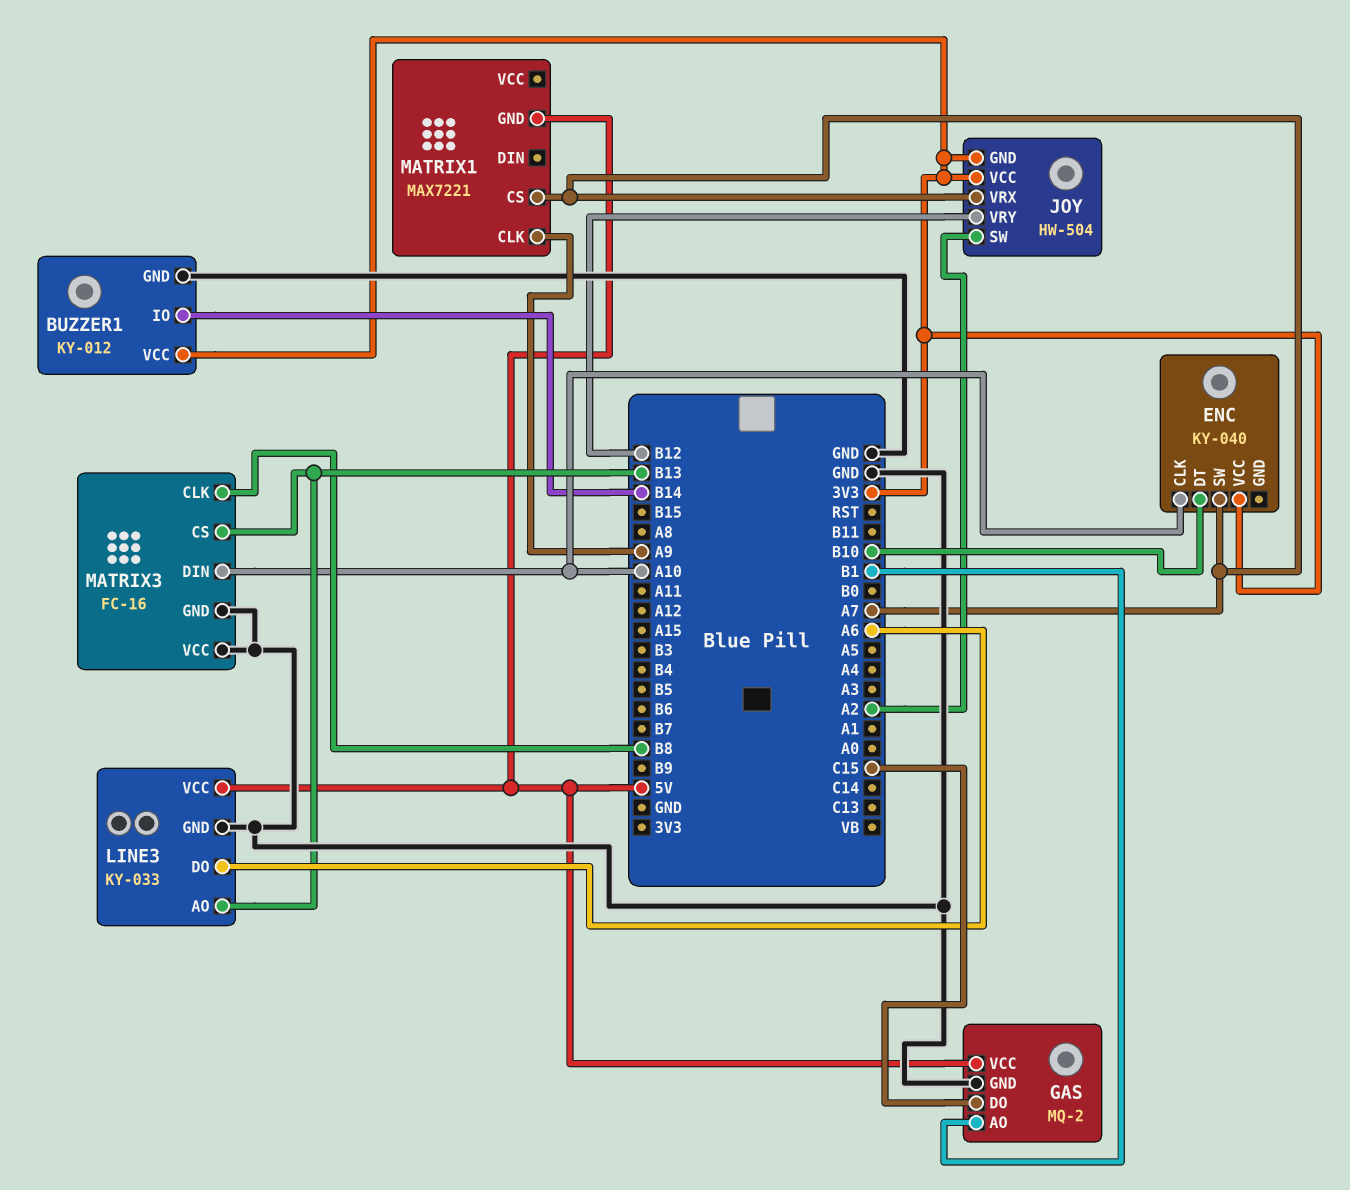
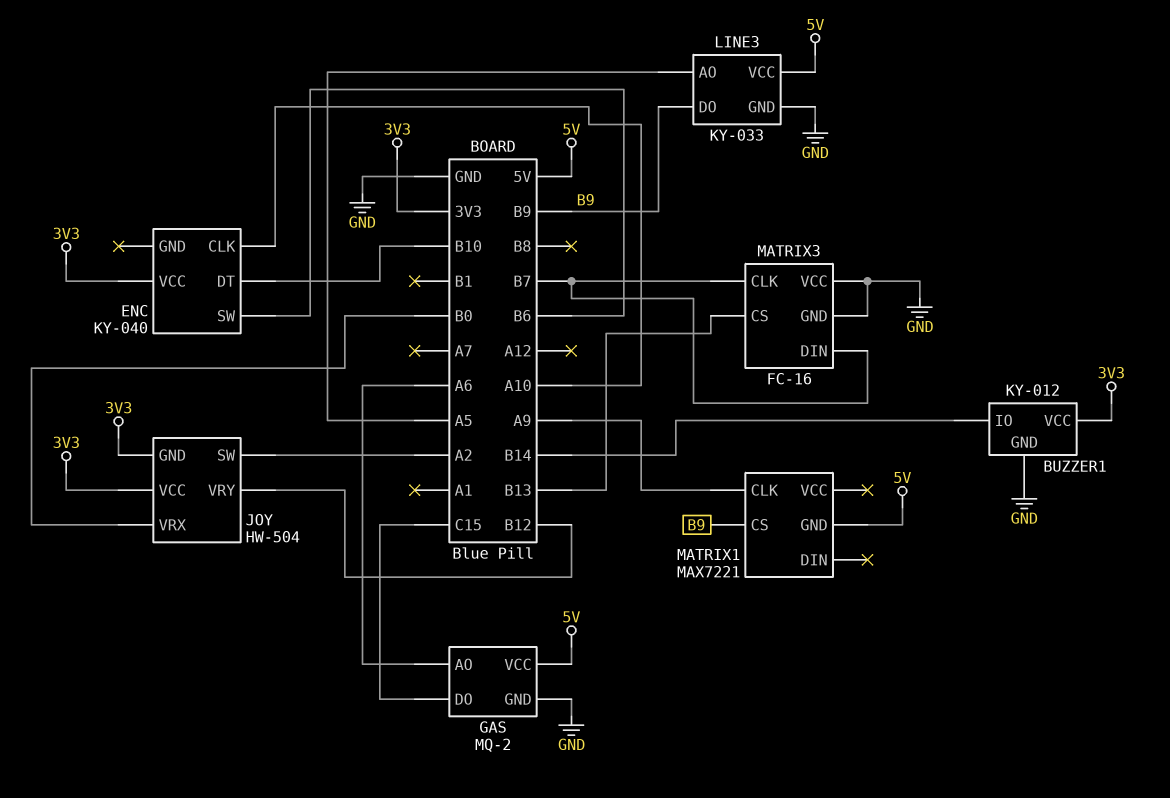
ENC pin SW: A7 -> B6
GAS pin AO: B1 -> A6
JOY pin VRX: A7 -> B0
LINE3 pin AO: B13 -> A5
LINE3 pin DO: A6 -> B9
MATRIX1 pin CS: A7 -> B9
MATRIX3 pin CLK: B8 -> B7
MATRIX3 pin DIN: A10 -> B7

